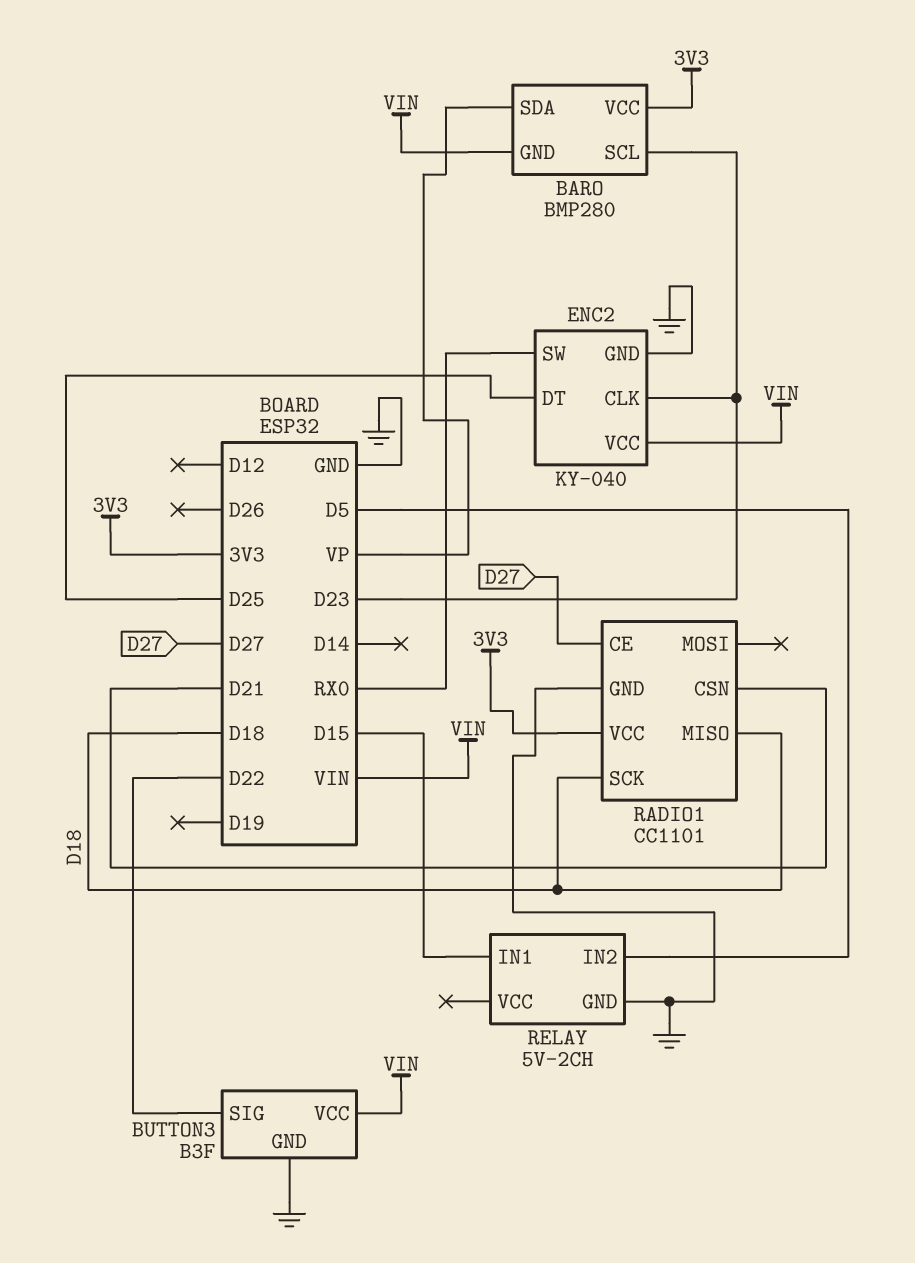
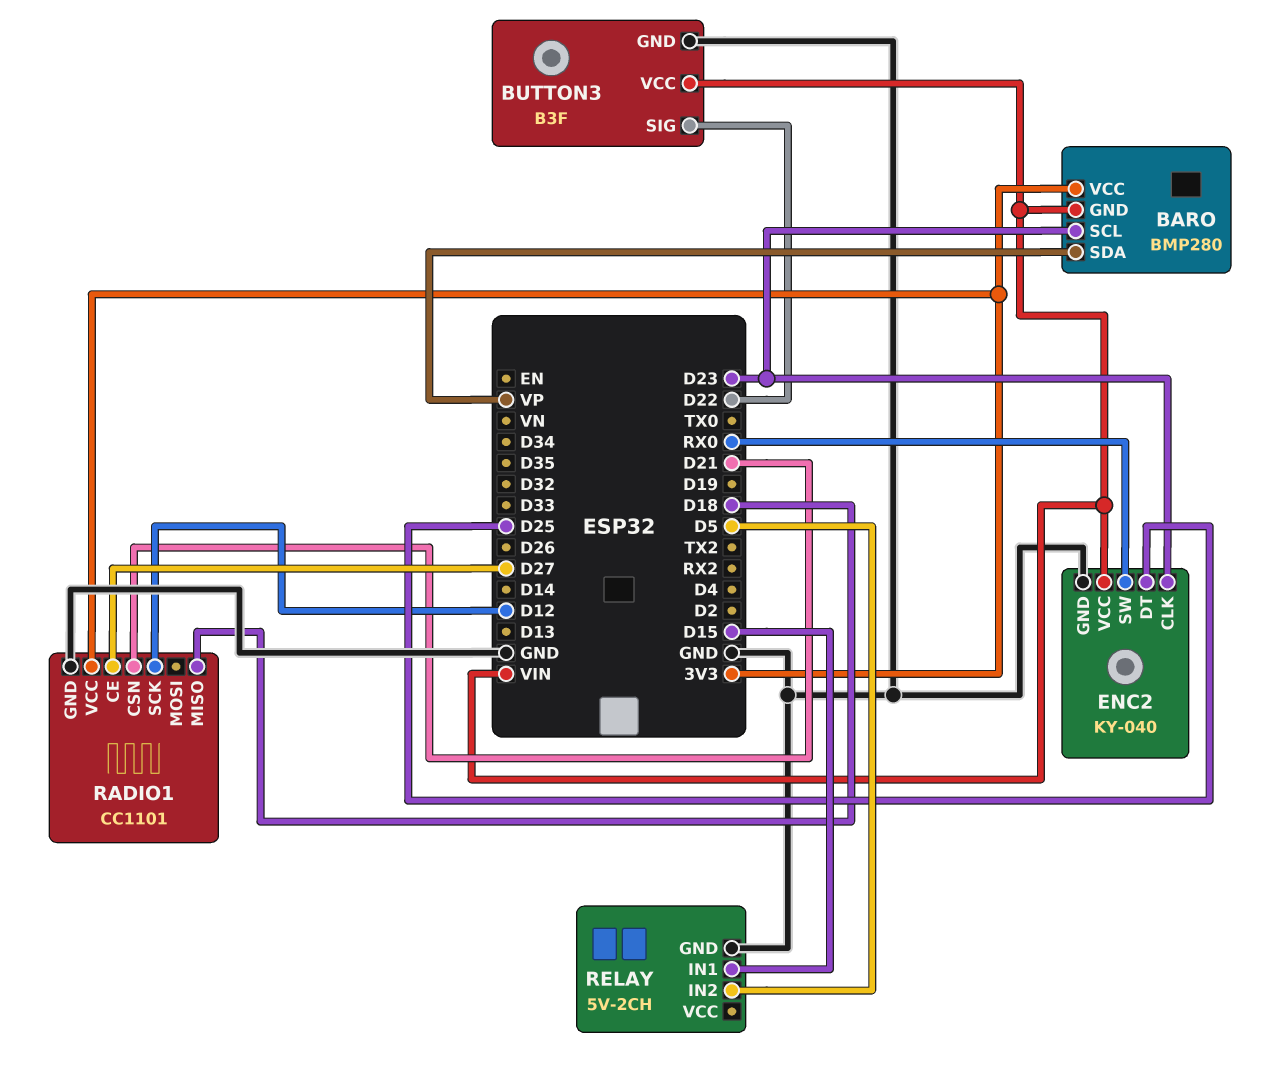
RADIO1 pin SCK: D18 -> D12

